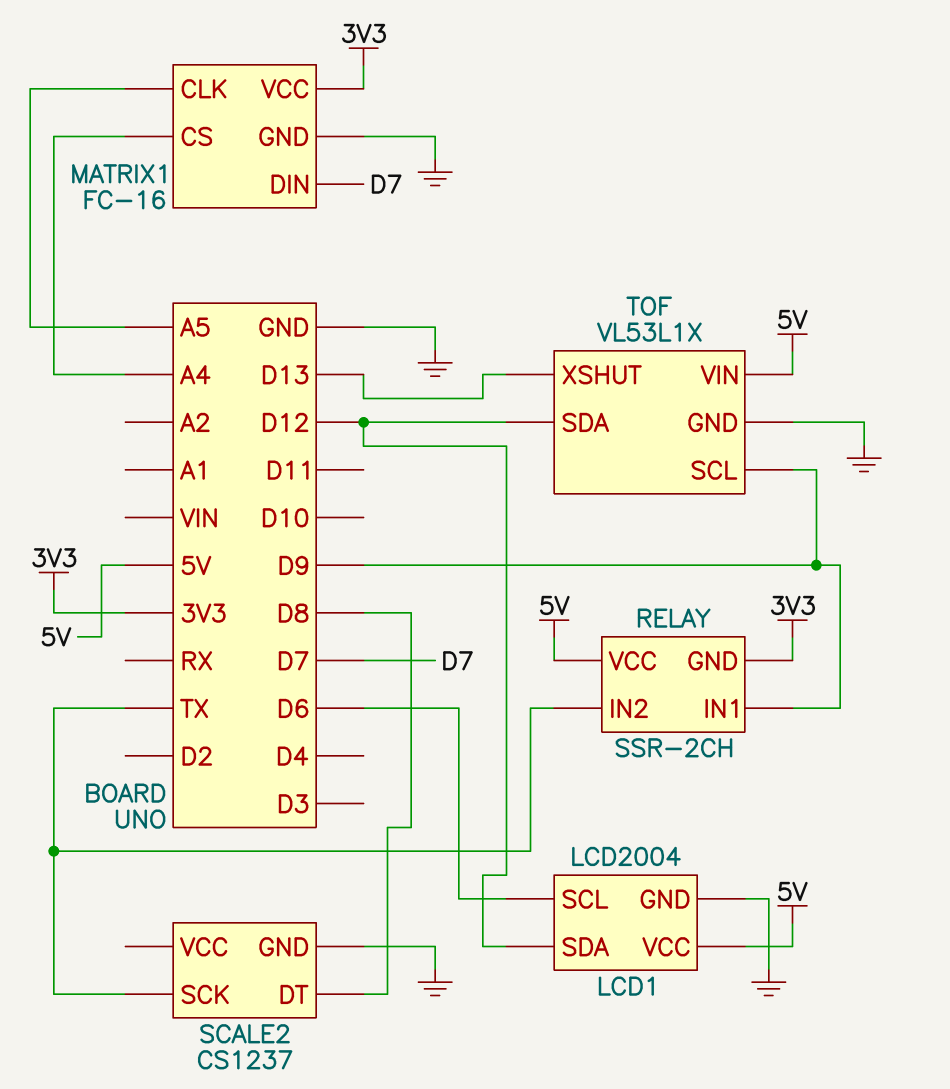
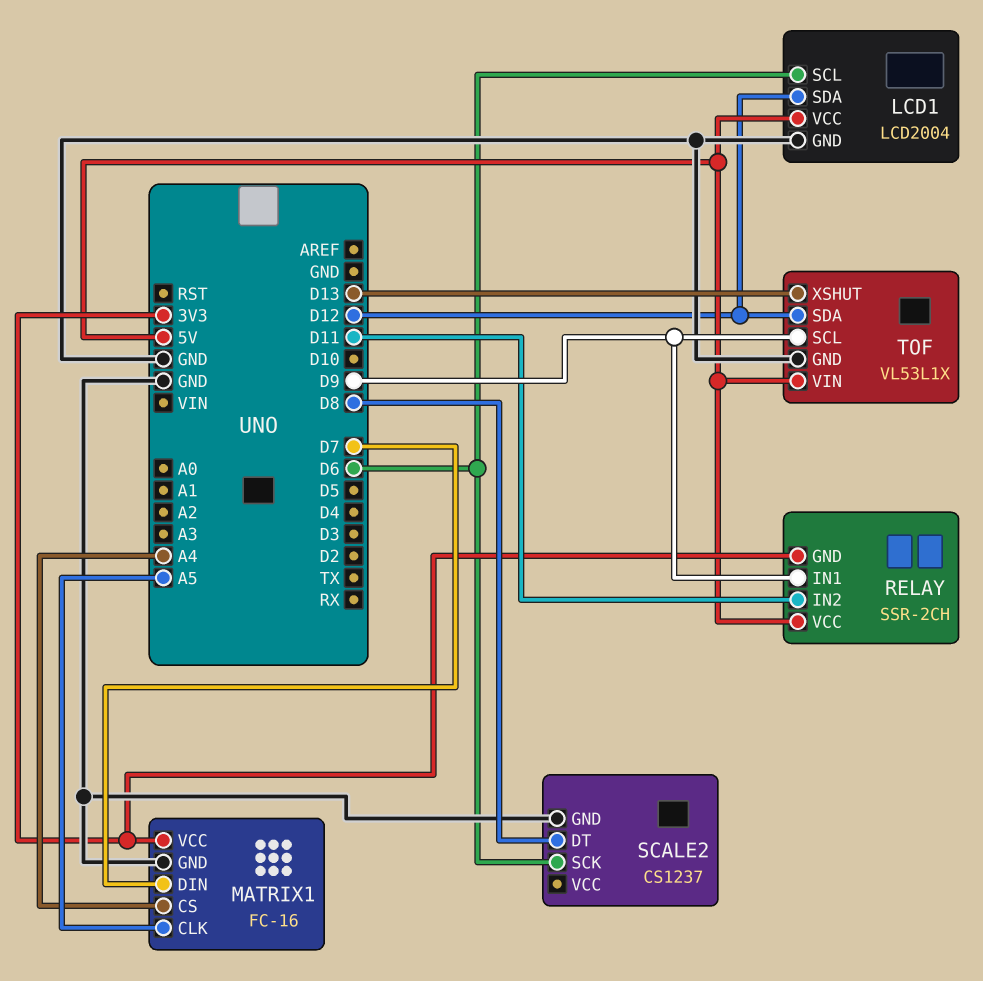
RELAY pin IN2: TX -> D11
SCALE2 pin SCK: TX -> D6

